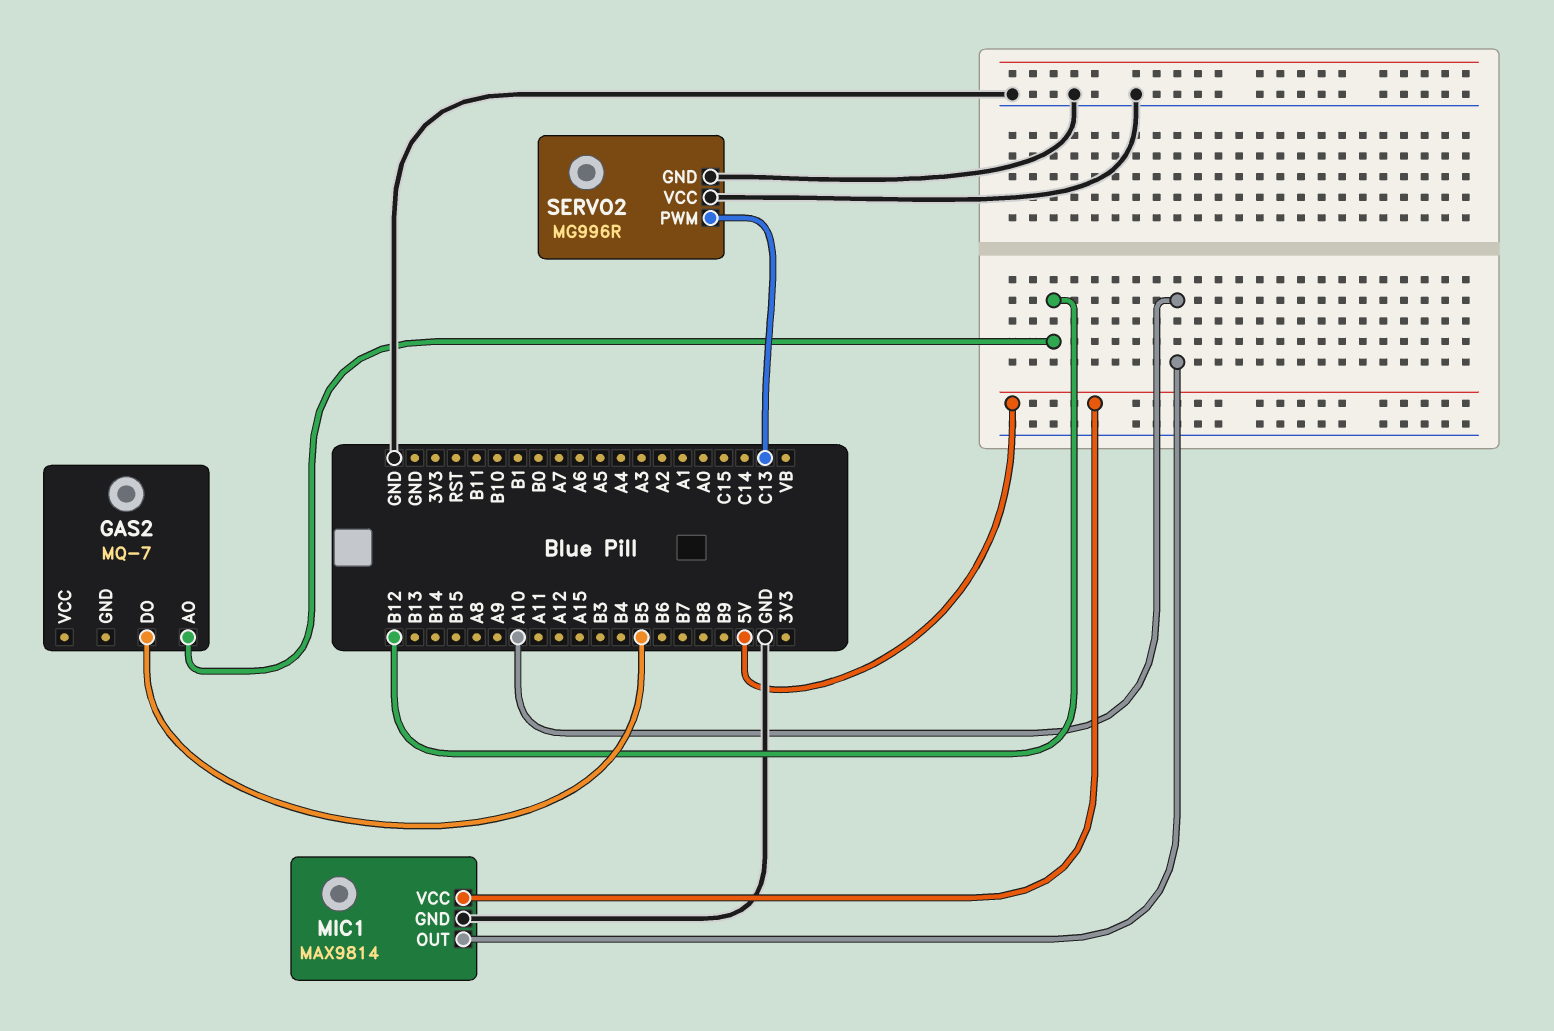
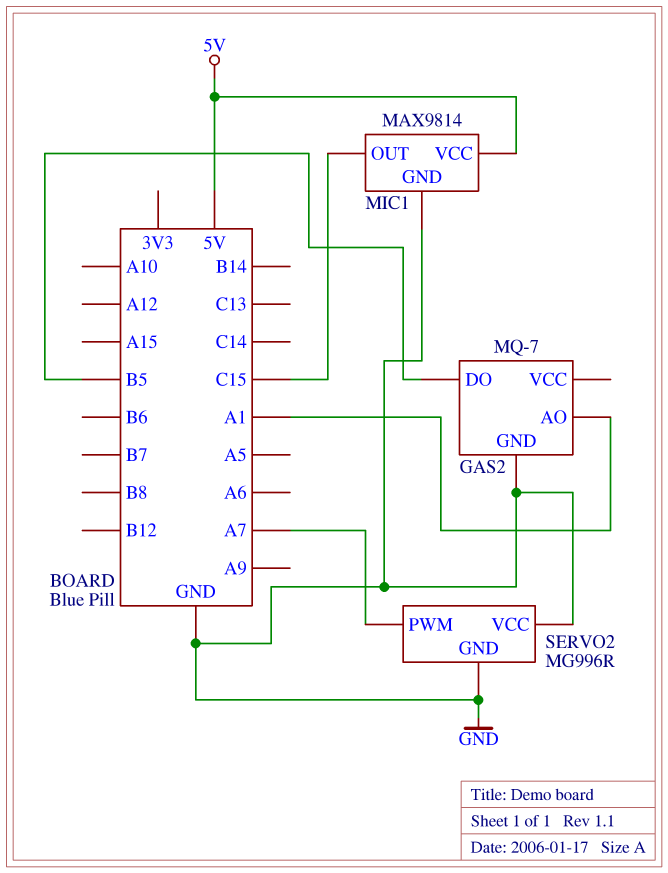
GAS2 pin AO: B12 -> A1
GAS2 pin GND: none -> GND
MIC1 pin OUT: A10 -> C15
SERVO2 pin PWM: C13 -> A7

